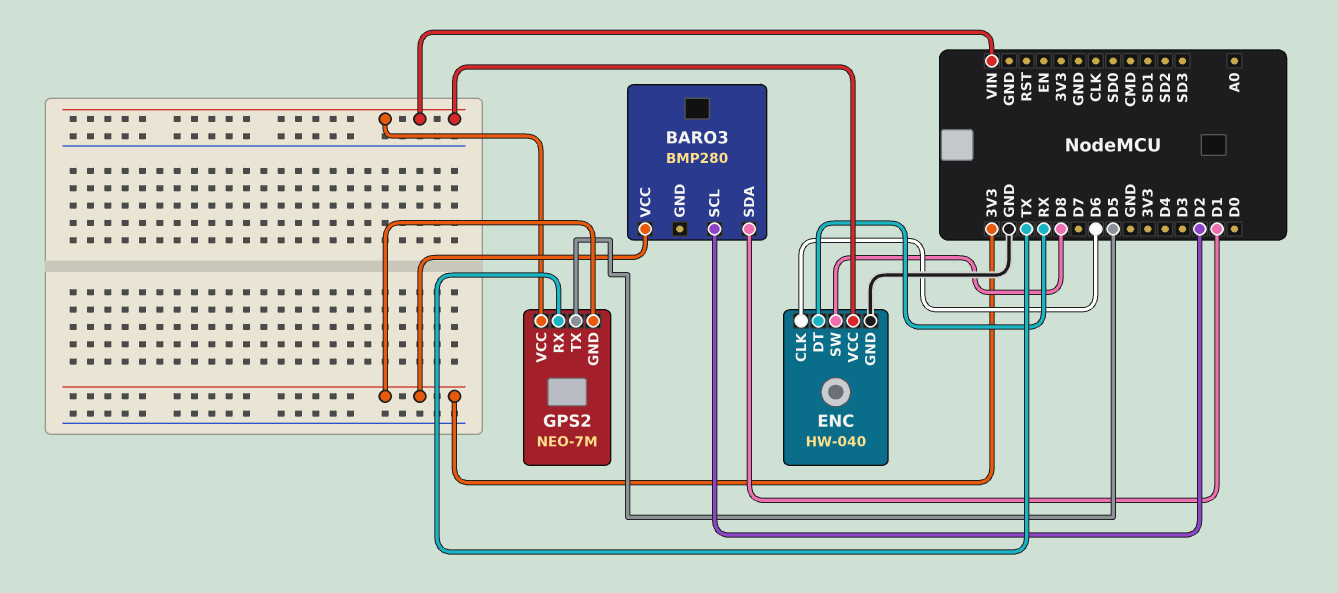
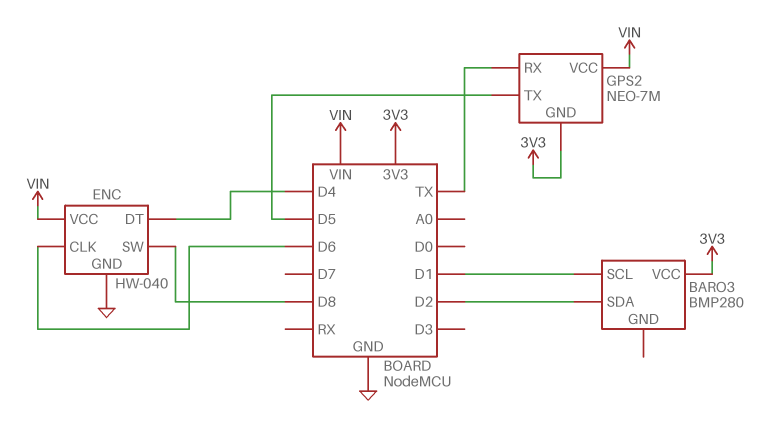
BARO3 pin SCL: D2 -> D1
BARO3 pin SDA: D1 -> D2
ENC pin DT: RX -> D4

